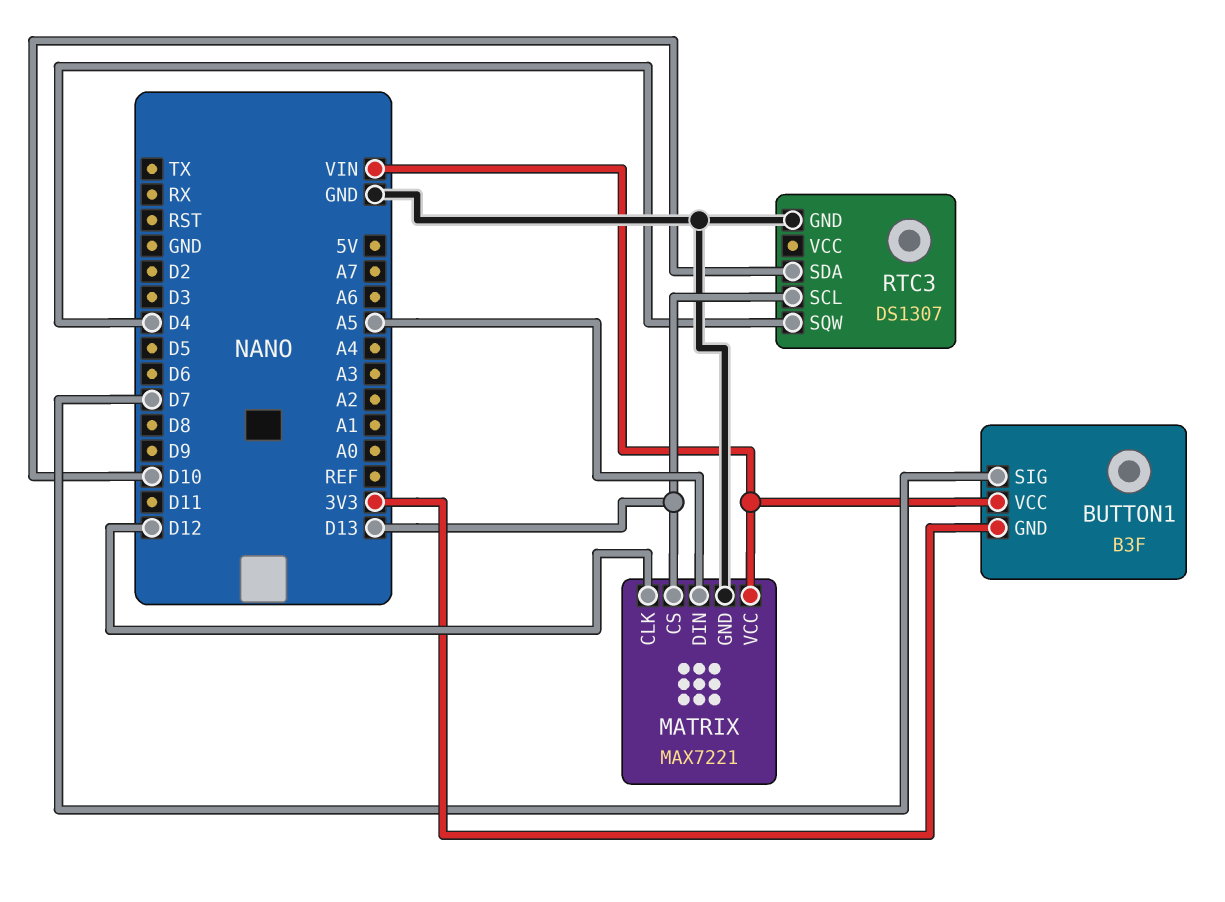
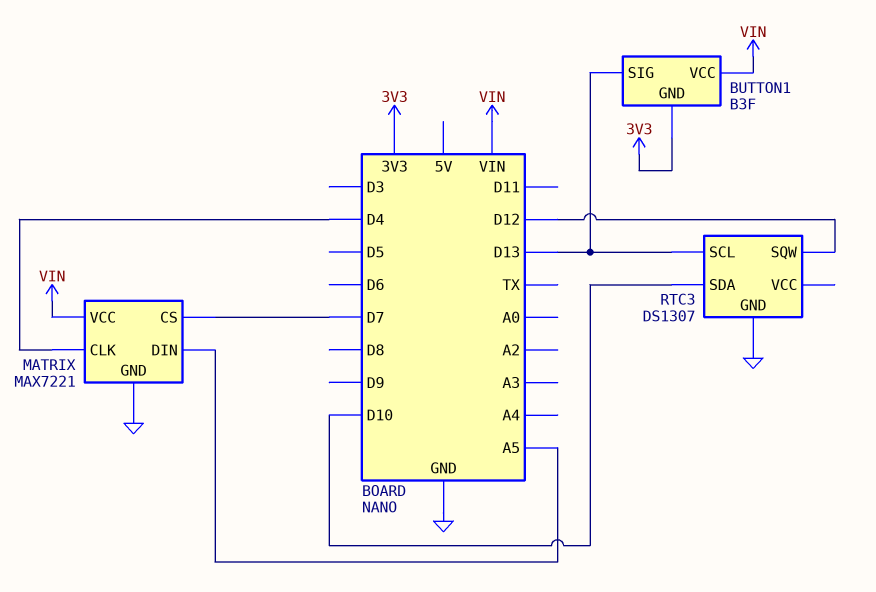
BUTTON1 pin SIG: D7 -> D13
MATRIX pin CLK: D12 -> D4
MATRIX pin CS: D13 -> D7
RTC3 pin SQW: D4 -> D12

